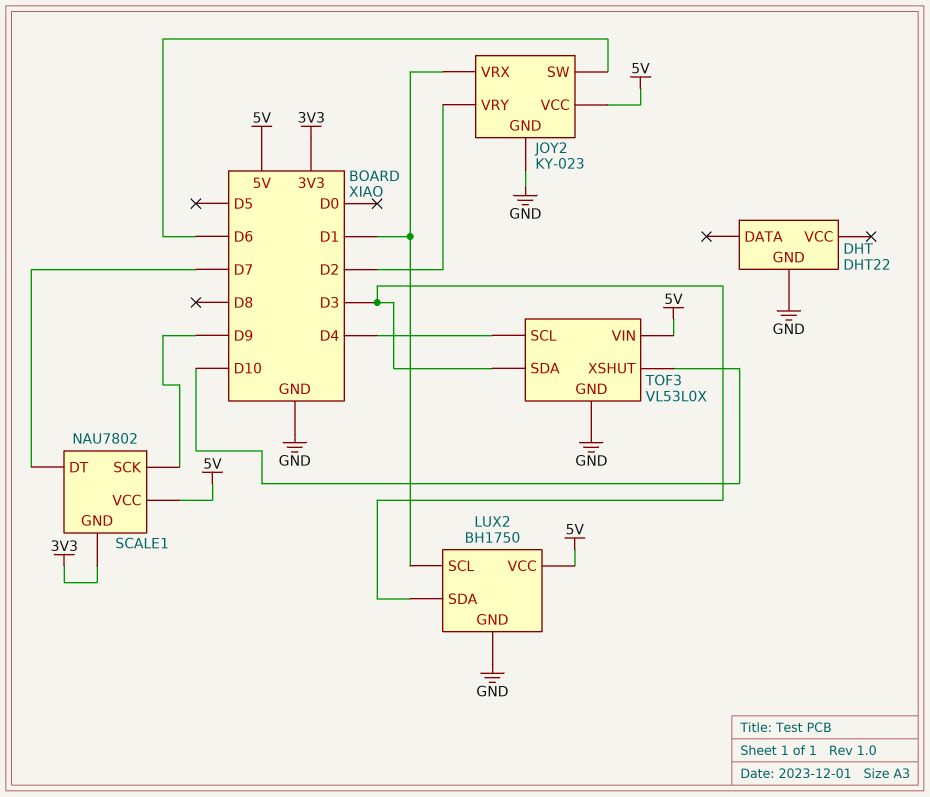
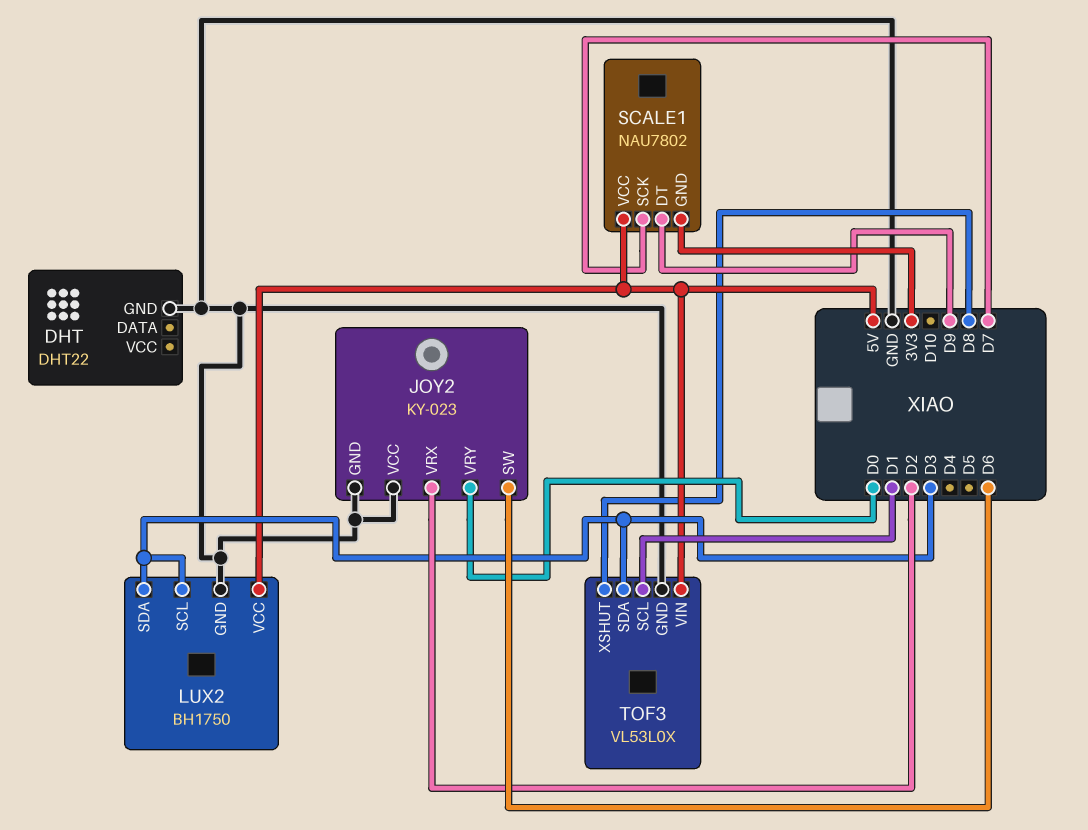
JOY2 pin VCC: 5V -> GND
JOY2 pin VRX: D1 -> D2
JOY2 pin VRY: D2 -> D0
LUX2 pin SCL: D1 -> D3
SCALE1 pin DT: D7 -> D9
SCALE1 pin SCK: D9 -> D7
TOF3 pin SCL: D4 -> D1
TOF3 pin XSHUT: D10 -> D8

